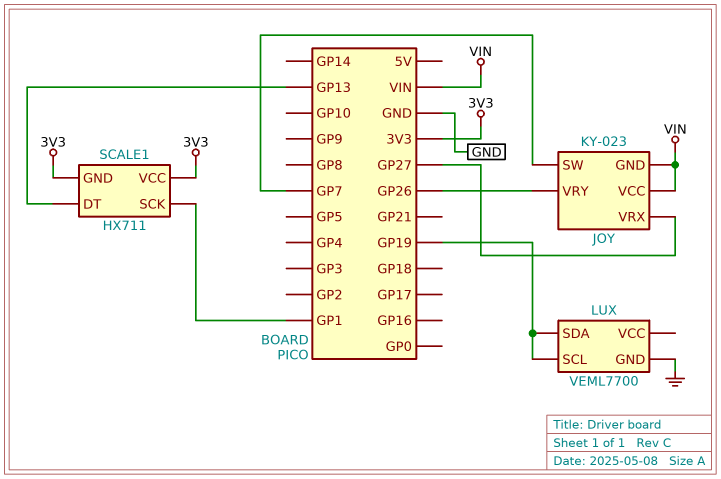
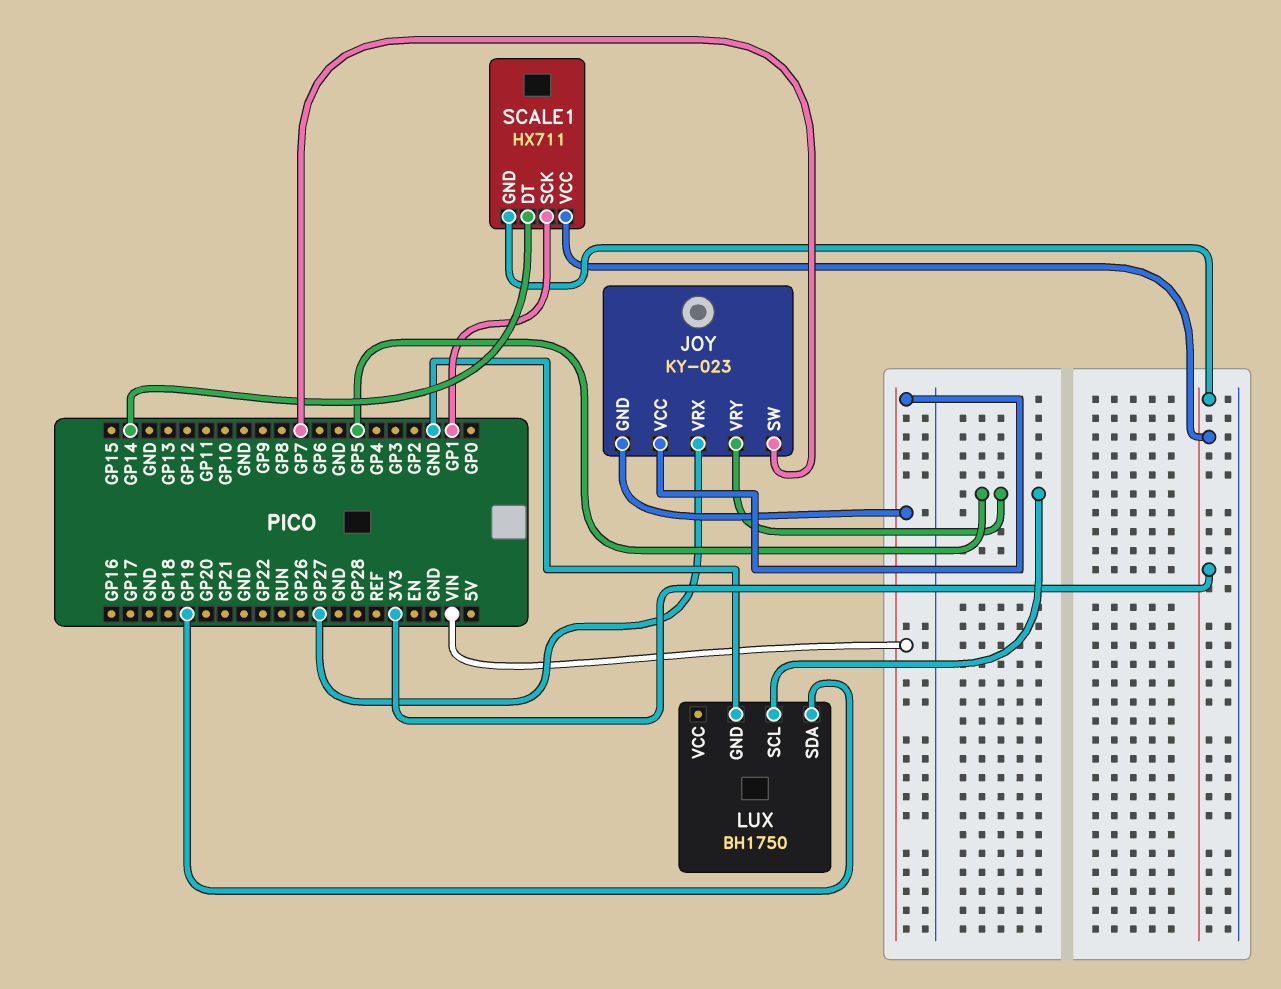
JOY pin VRY: GP26 -> GP5
LUX: VEML7700 -> BH1750
LUX pin SCL: GP19 -> GP5
SCALE1 pin DT: GP13 -> GP14

